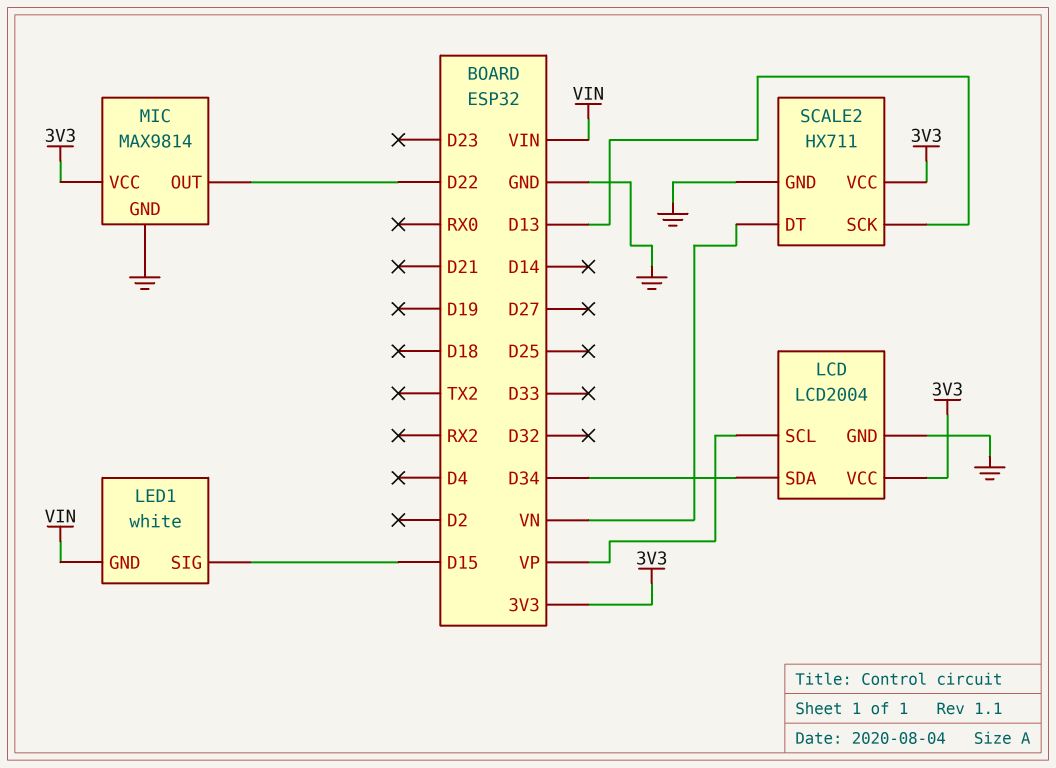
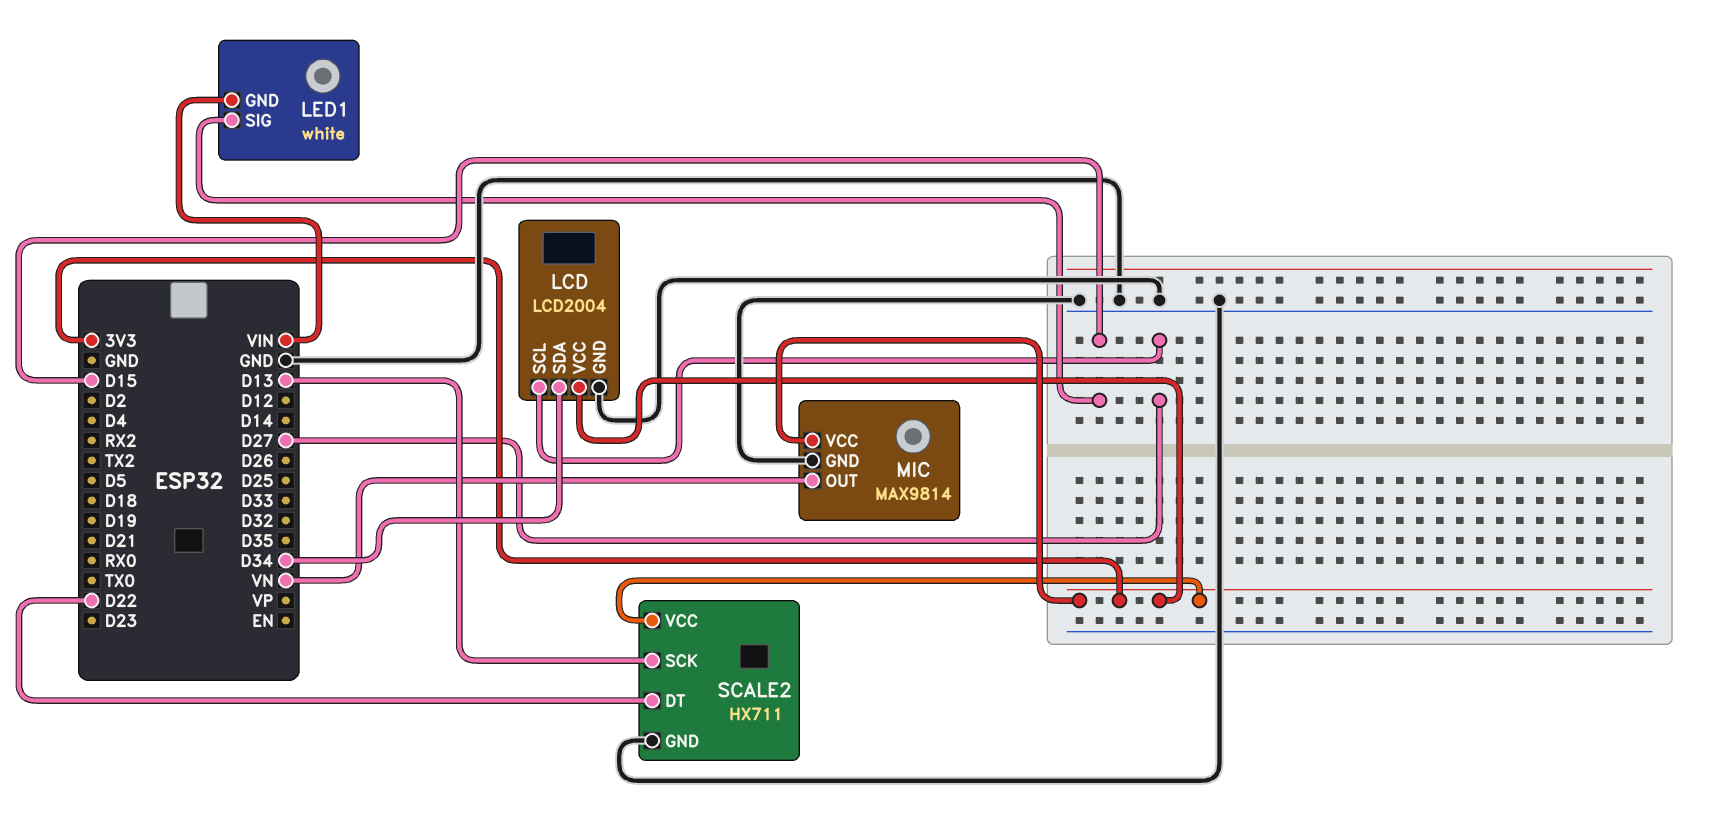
LCD pin SCL: VP -> D27
MIC pin OUT: D22 -> VN
SCALE2 pin DT: VN -> D22

